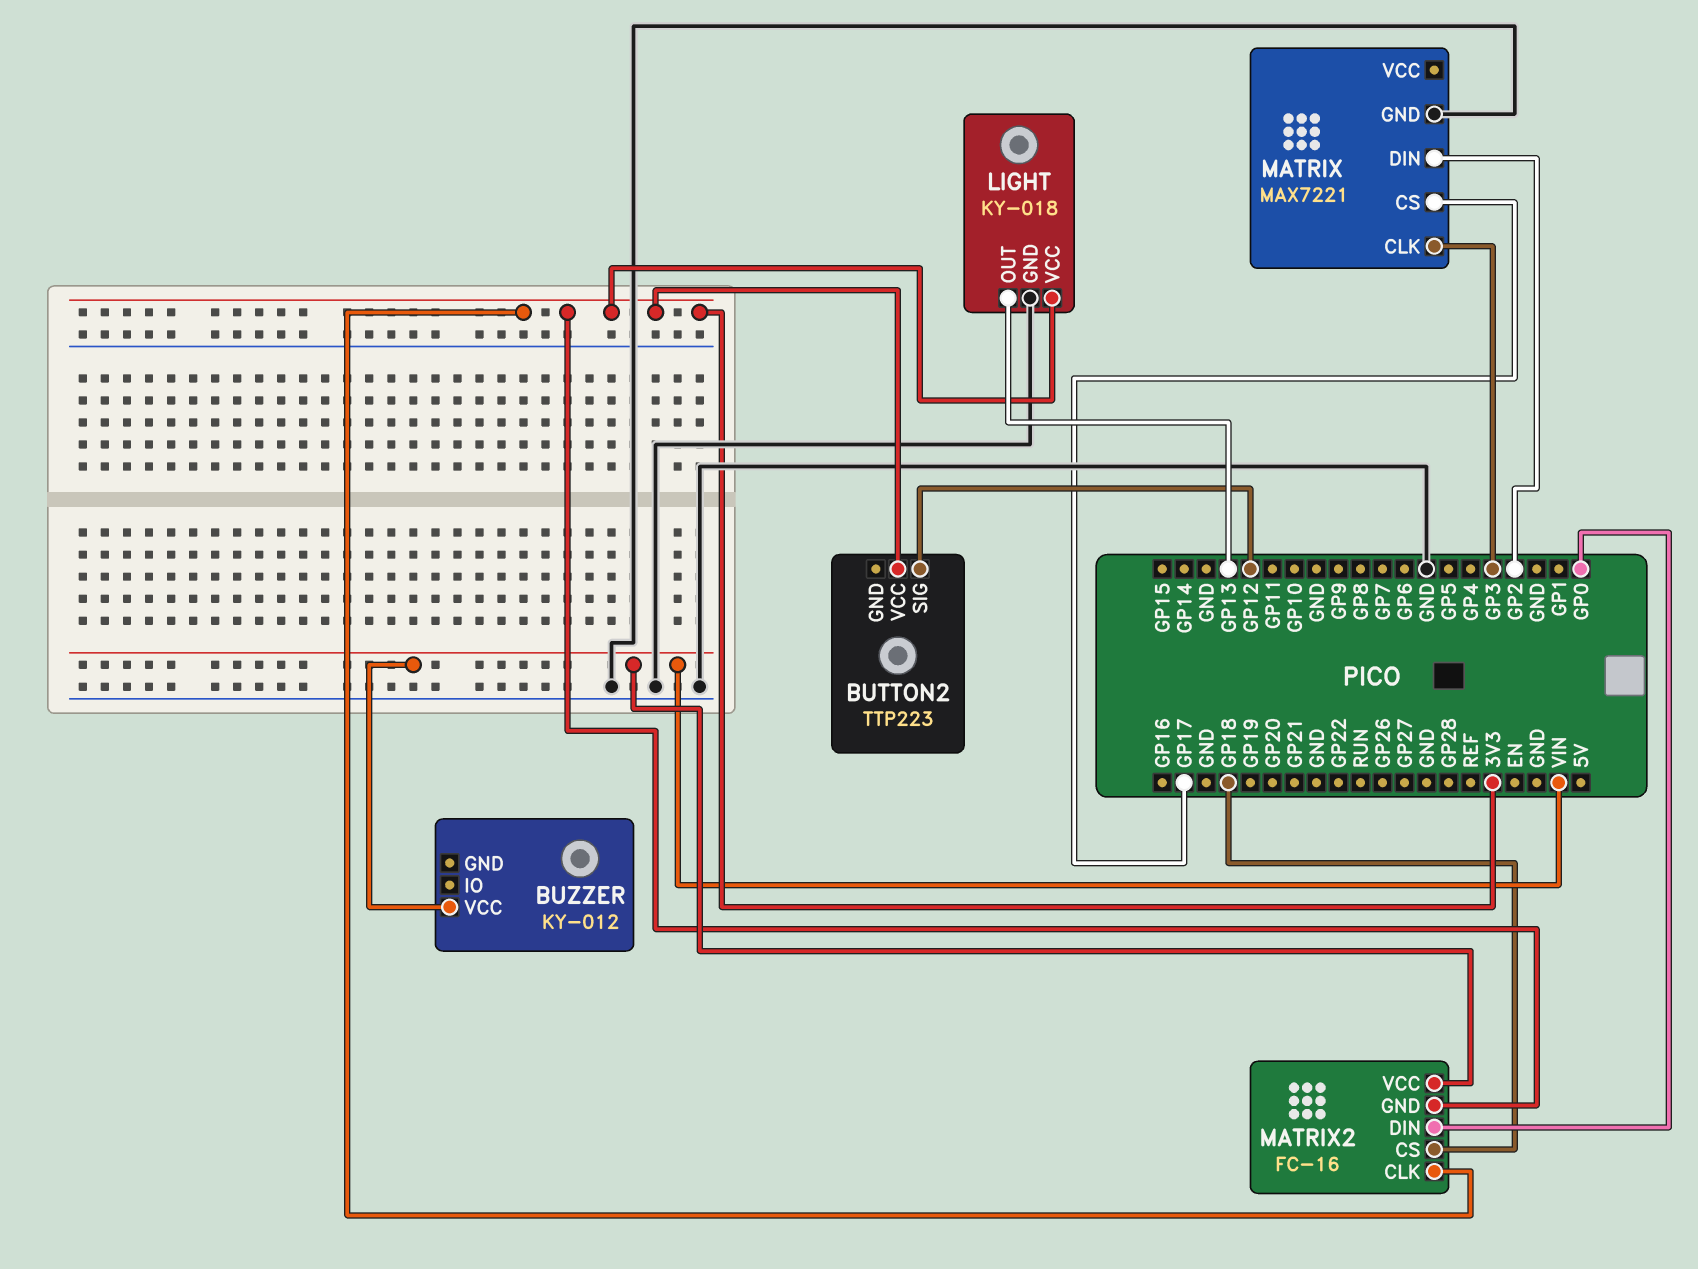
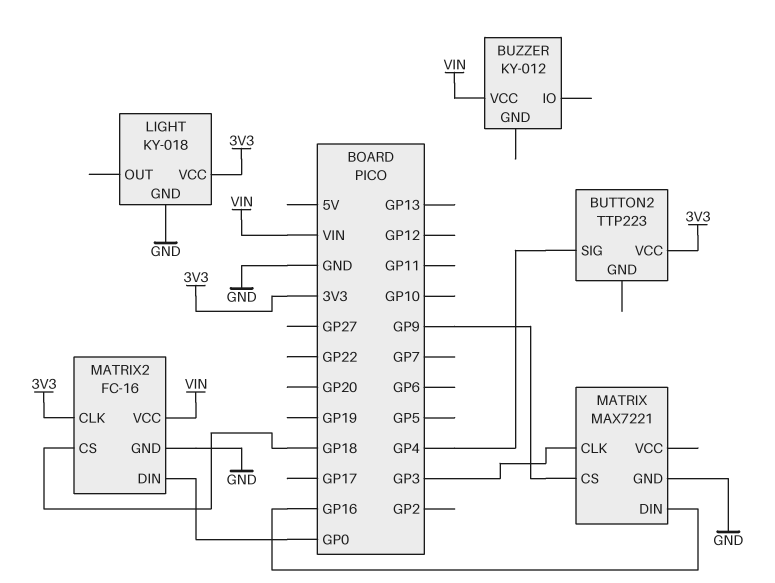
BUTTON2 pin SIG: GP12 -> GP4
LIGHT pin OUT: GP13 -> none
MATRIX pin CS: GP17 -> GP9
MATRIX pin DIN: GP2 -> GP16
MATRIX2 pin GND: 3V3 -> GND

